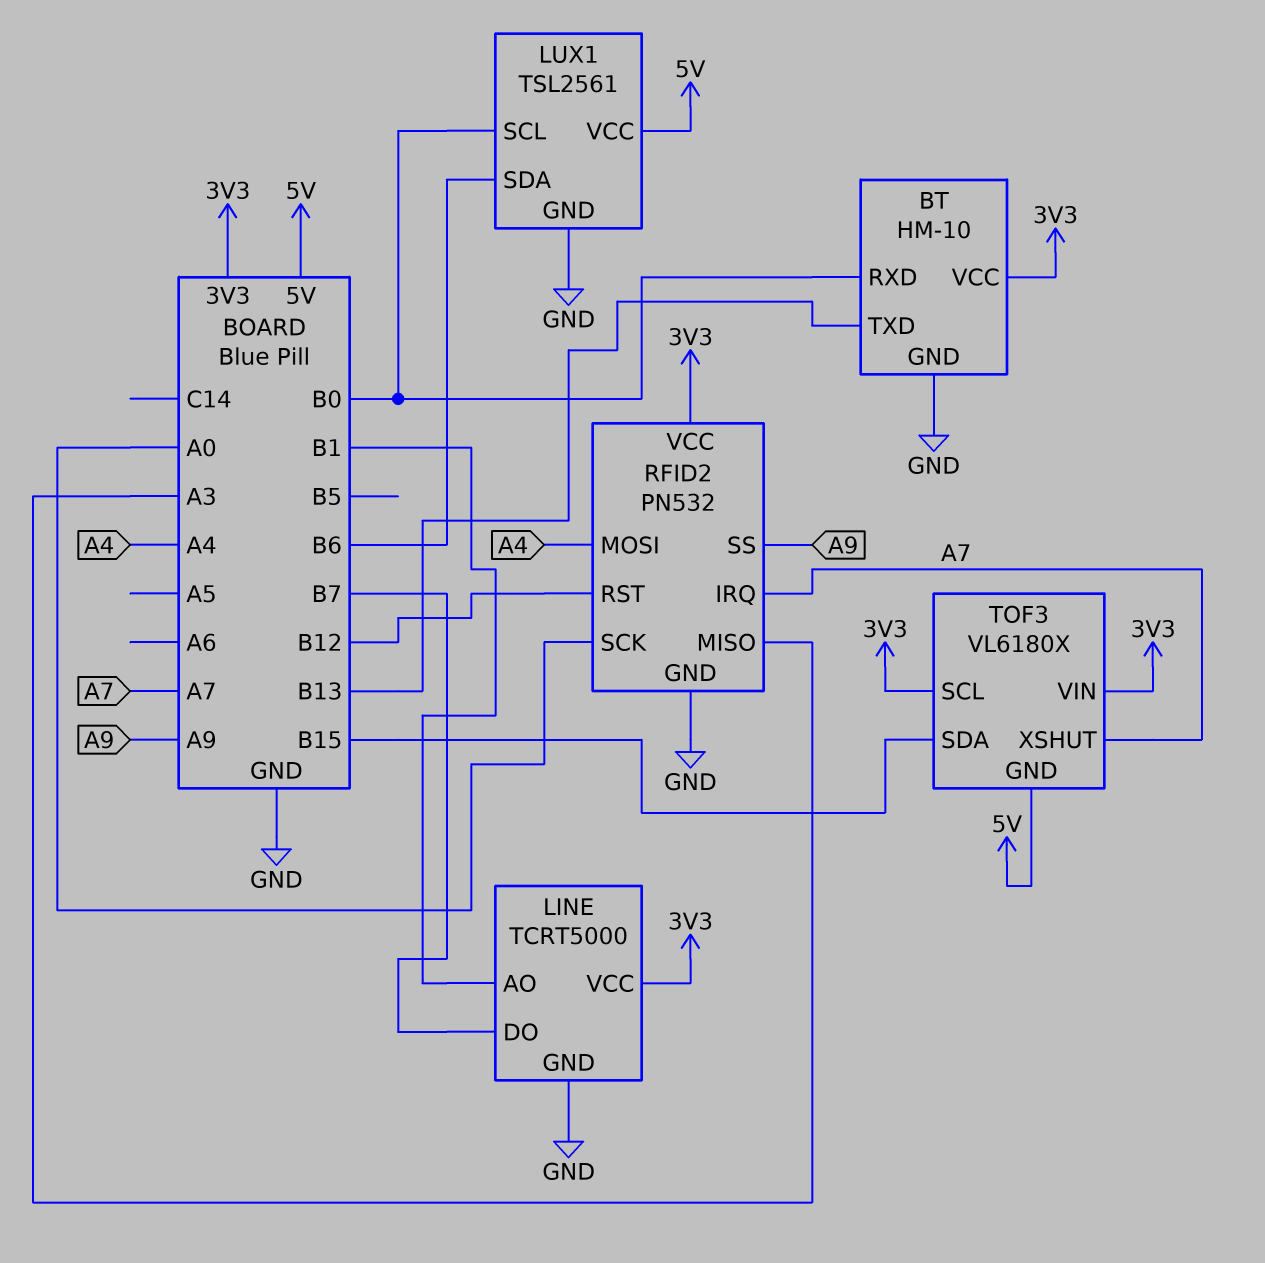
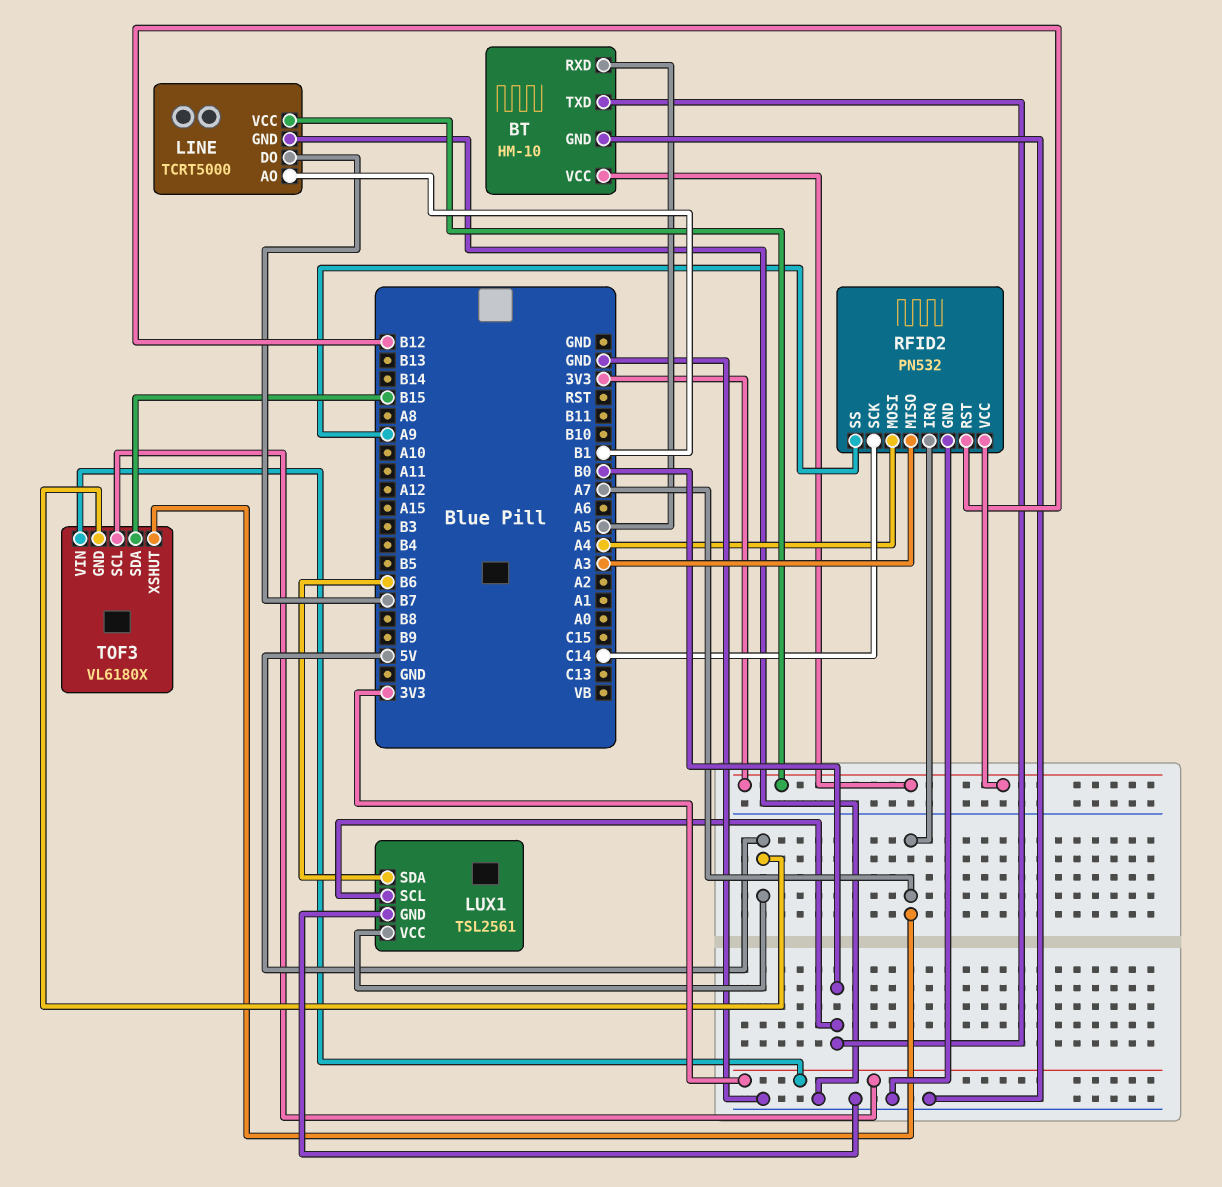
BT pin RXD: B0 -> A5
BT pin TXD: B13 -> B0
RFID2 pin SCK: A0 -> C14

